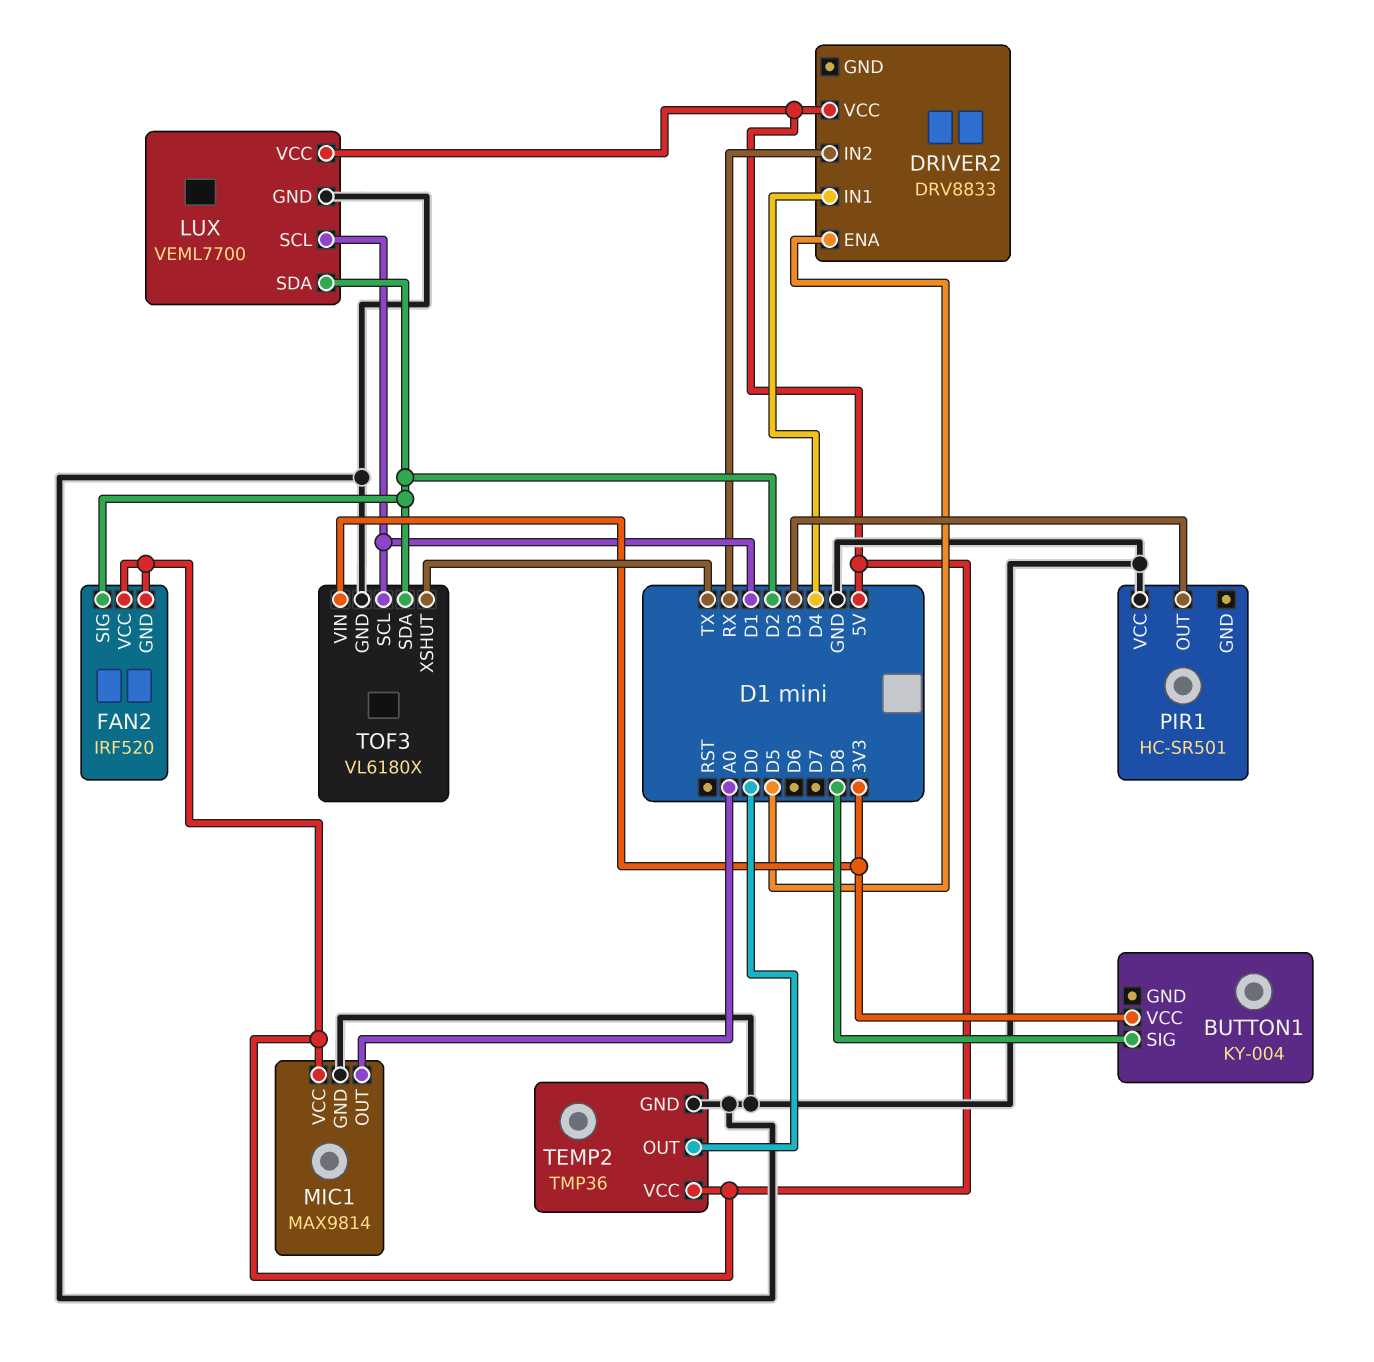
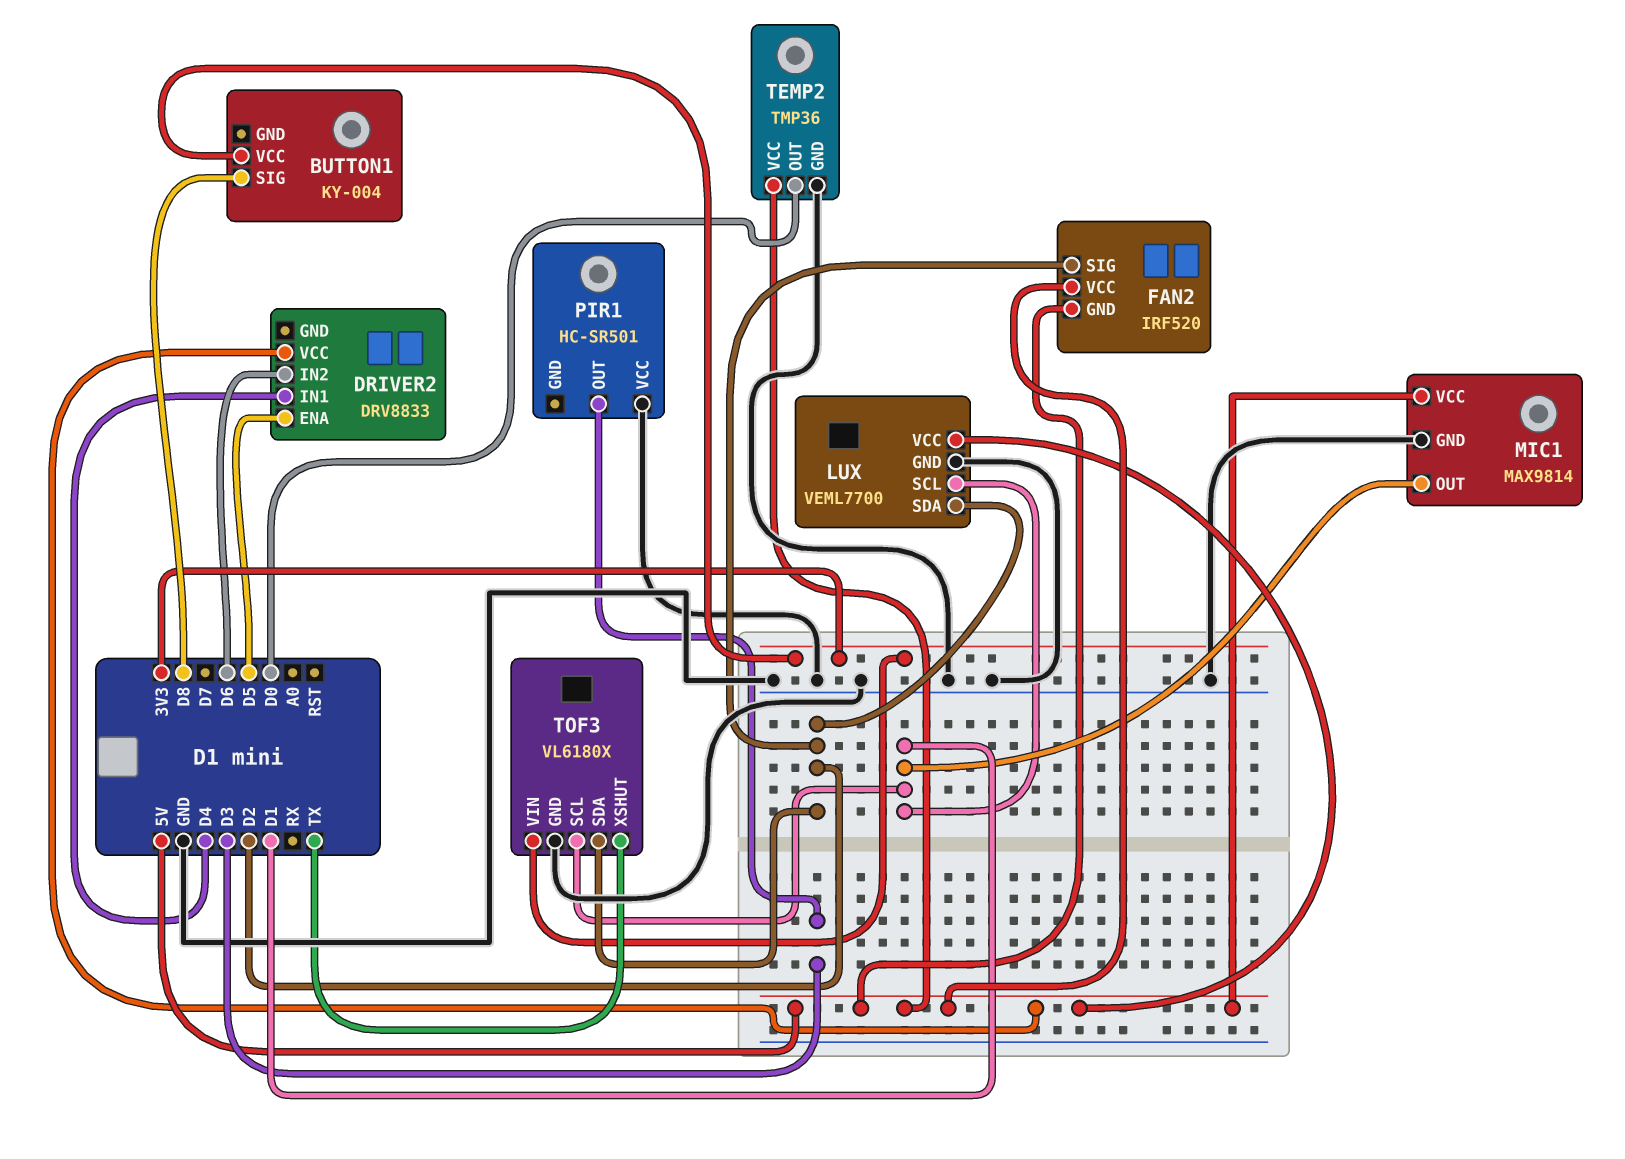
DRIVER2 pin IN2: RX -> D6
MIC1 pin OUT: A0 -> D1

